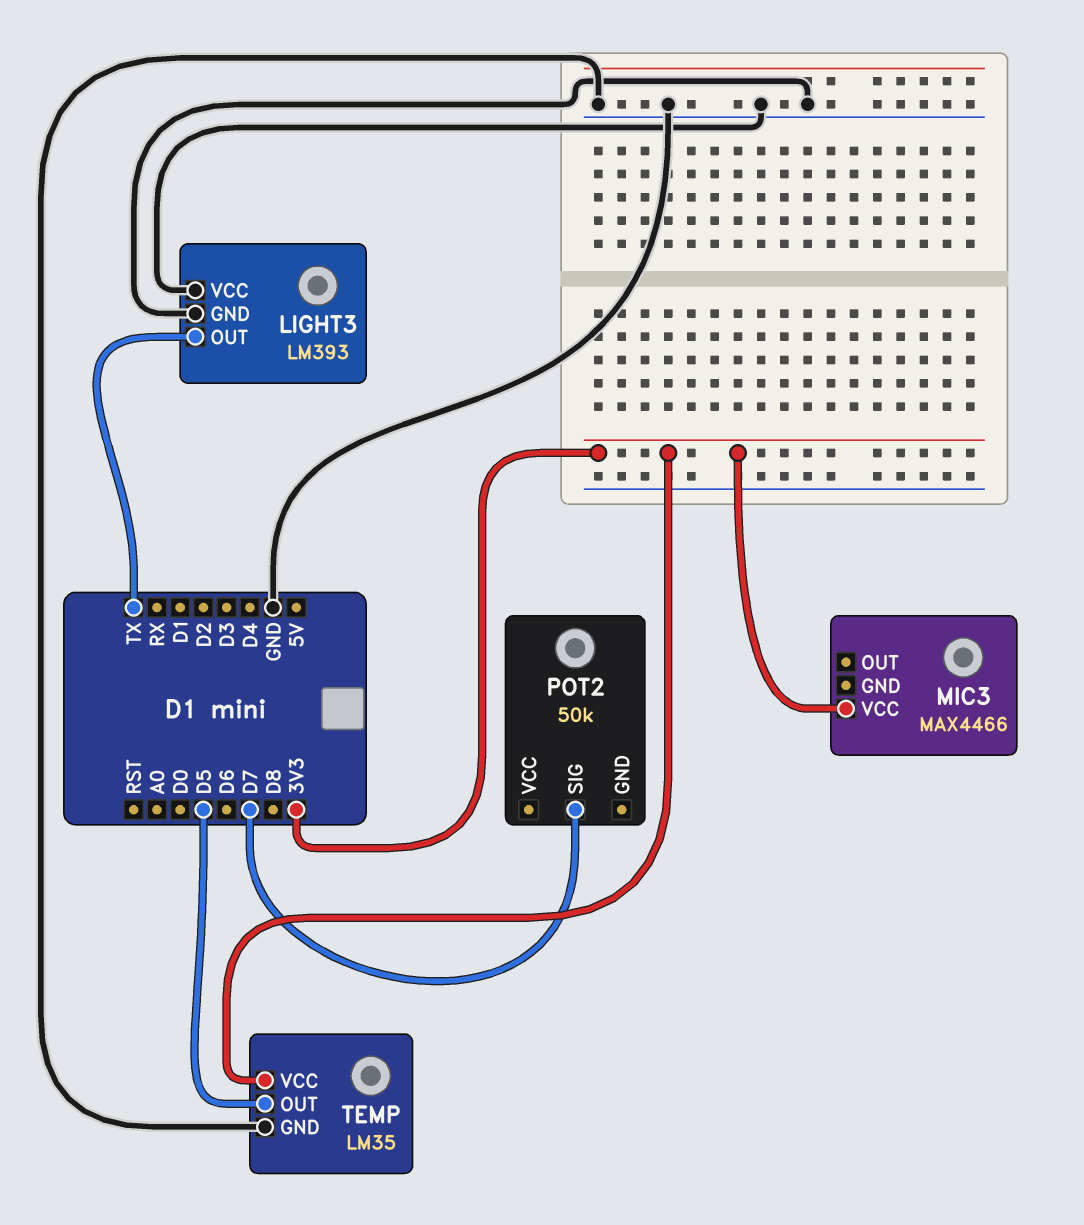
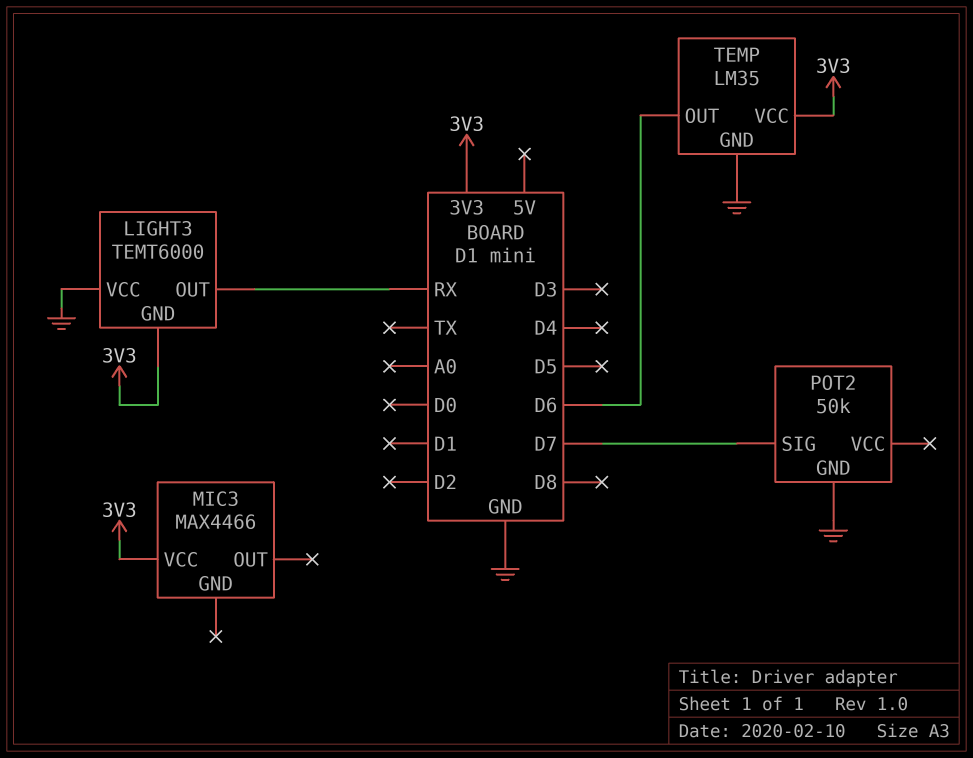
LIGHT3: LM393 -> TEMT6000
LIGHT3 pin GND: GND -> 3V3
LIGHT3 pin OUT: TX -> RX
POT2 pin GND: none -> GND
TEMP pin OUT: D5 -> D6

